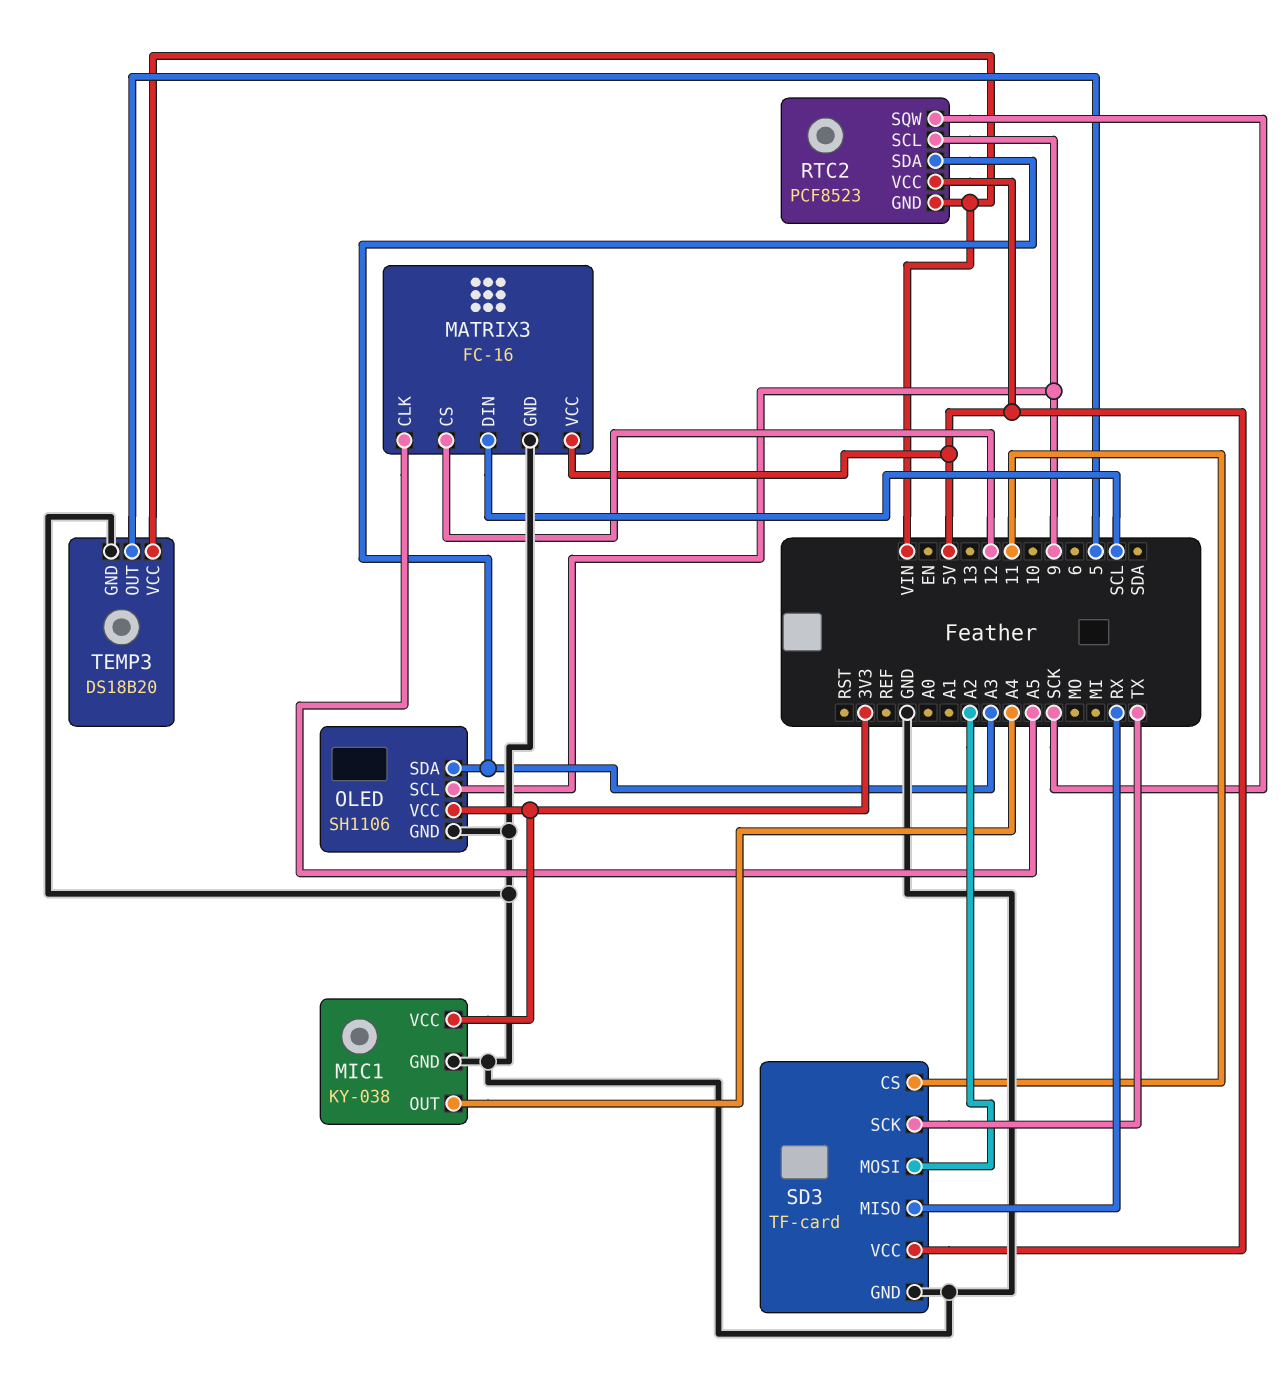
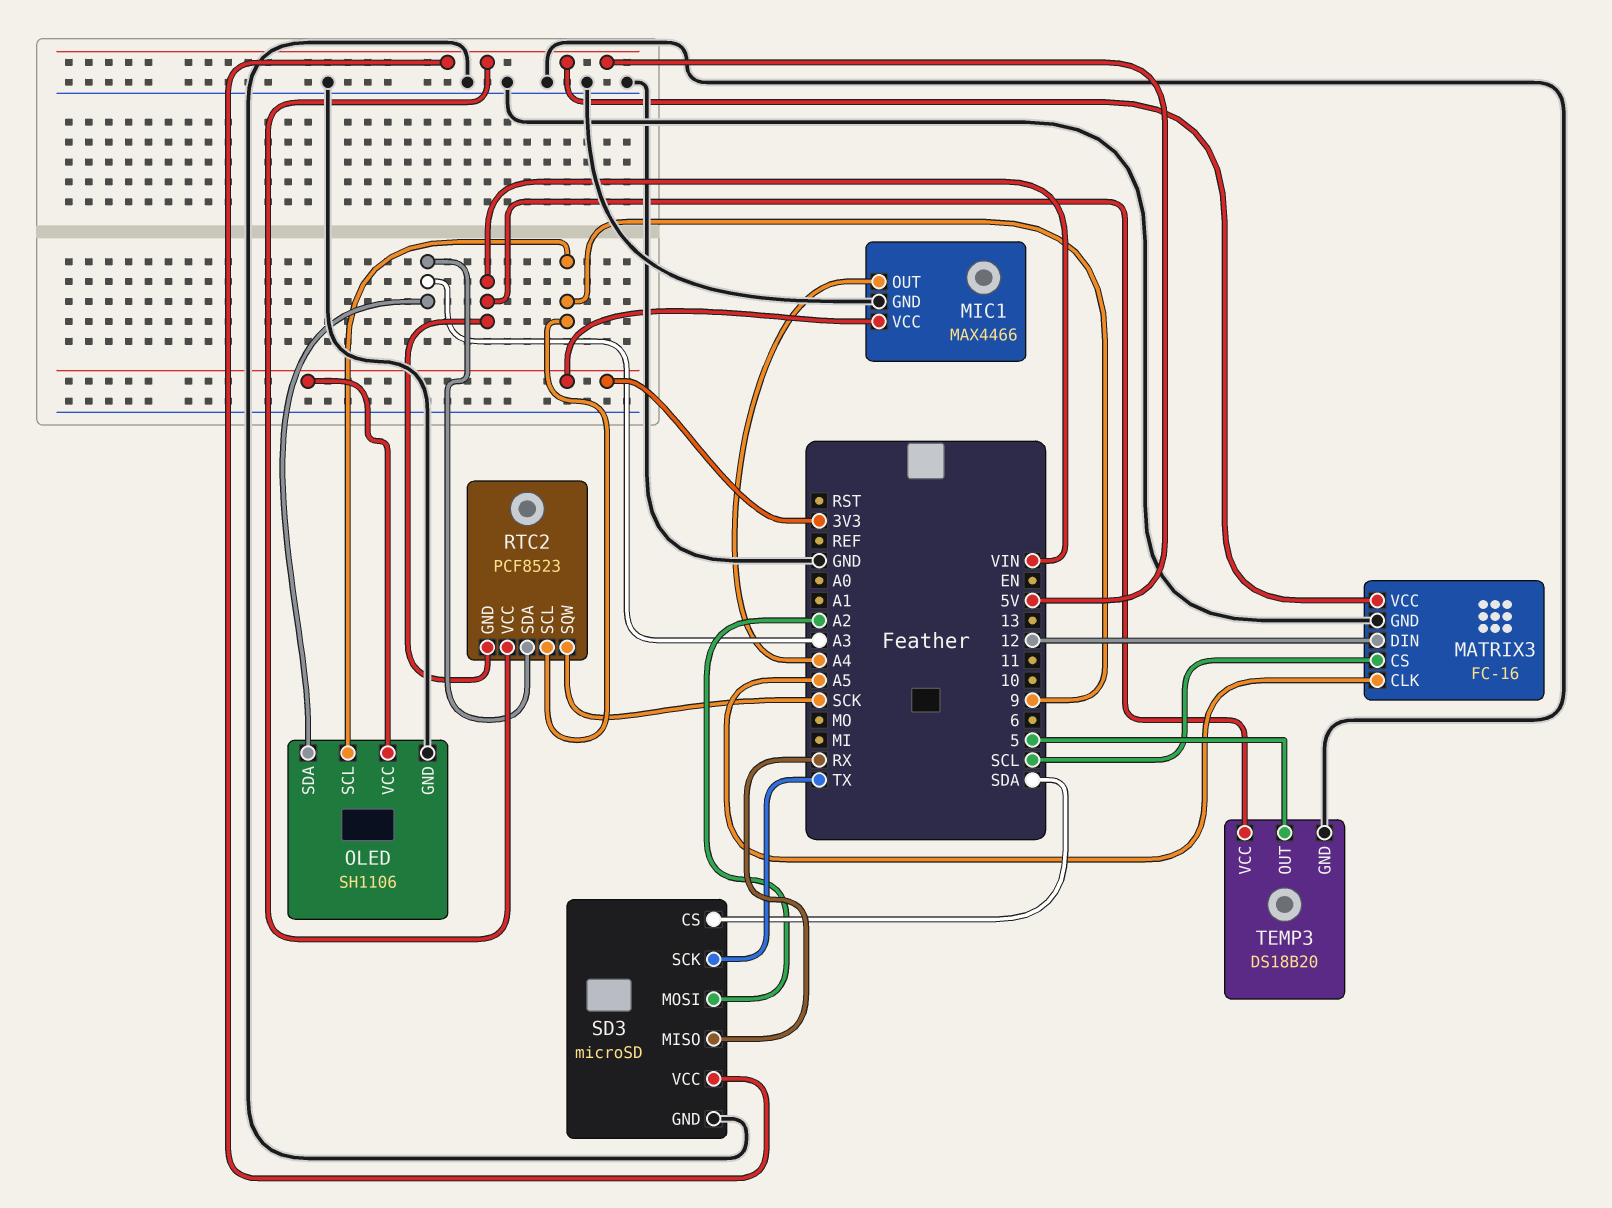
MATRIX3 pin CS: 12 -> SCL
MATRIX3 pin DIN: SCL -> 12
MIC1: KY-038 -> MAX4466
SD3: TF-card -> microSD
SD3 pin CS: 11 -> SDA

